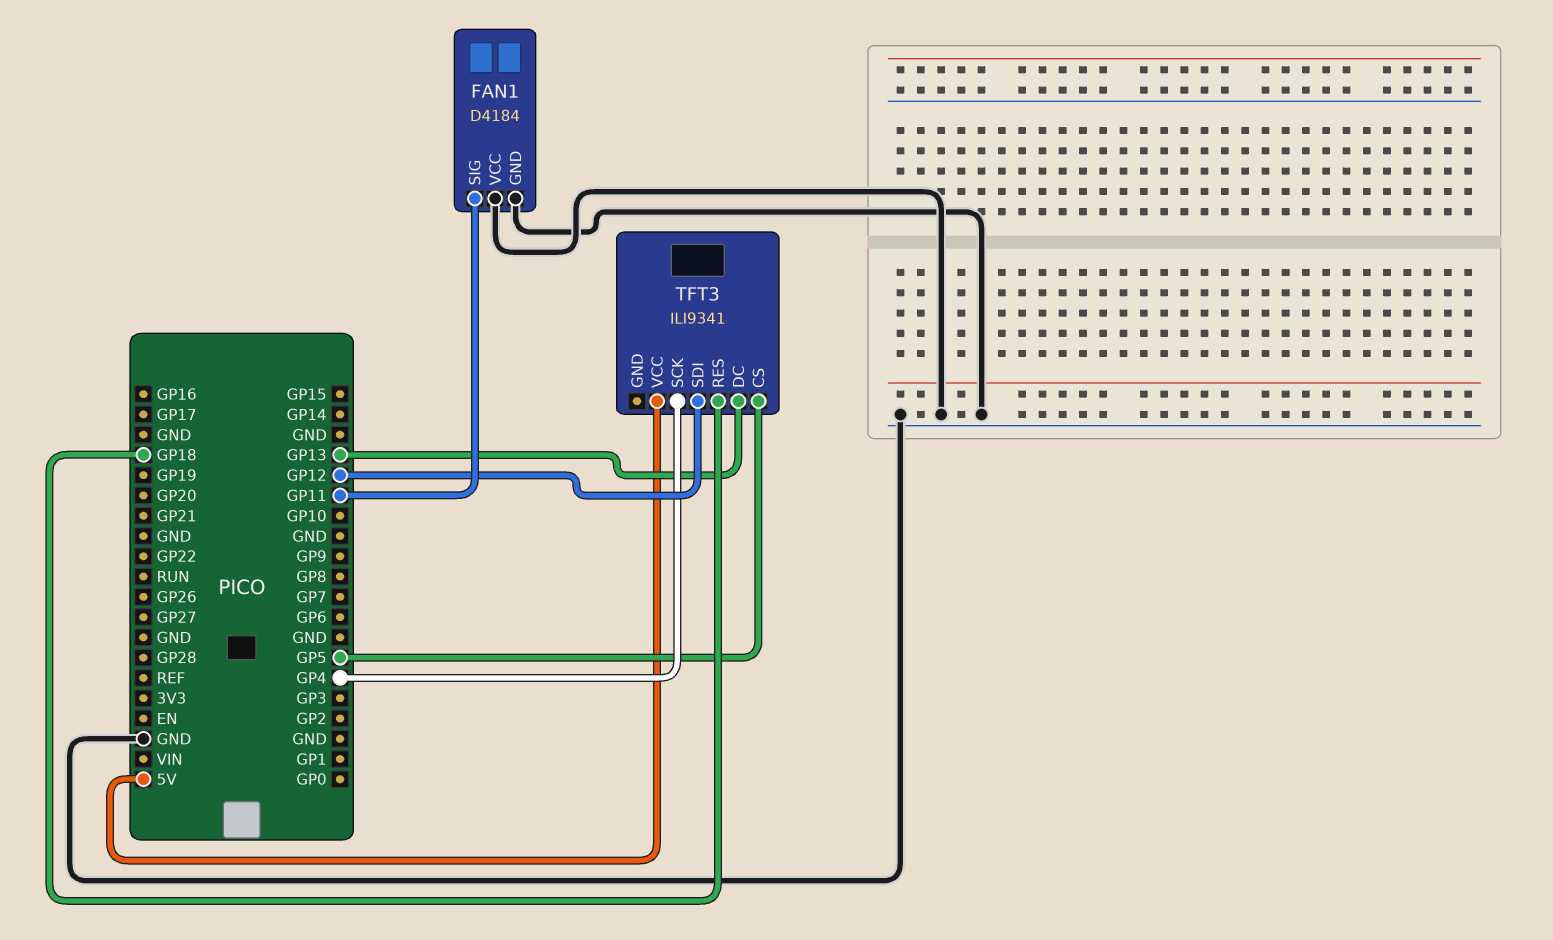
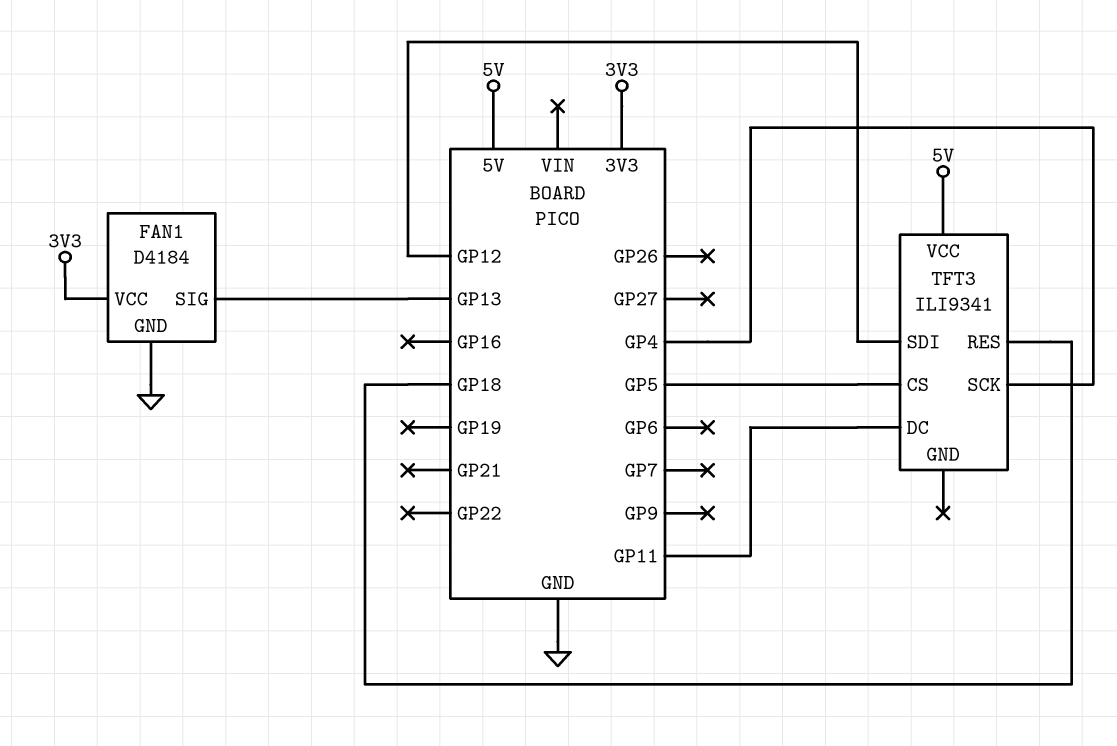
FAN1 pin SIG: GP11 -> GP13
FAN1 pin VCC: GND -> 3V3
TFT3 pin DC: GP13 -> GP11

